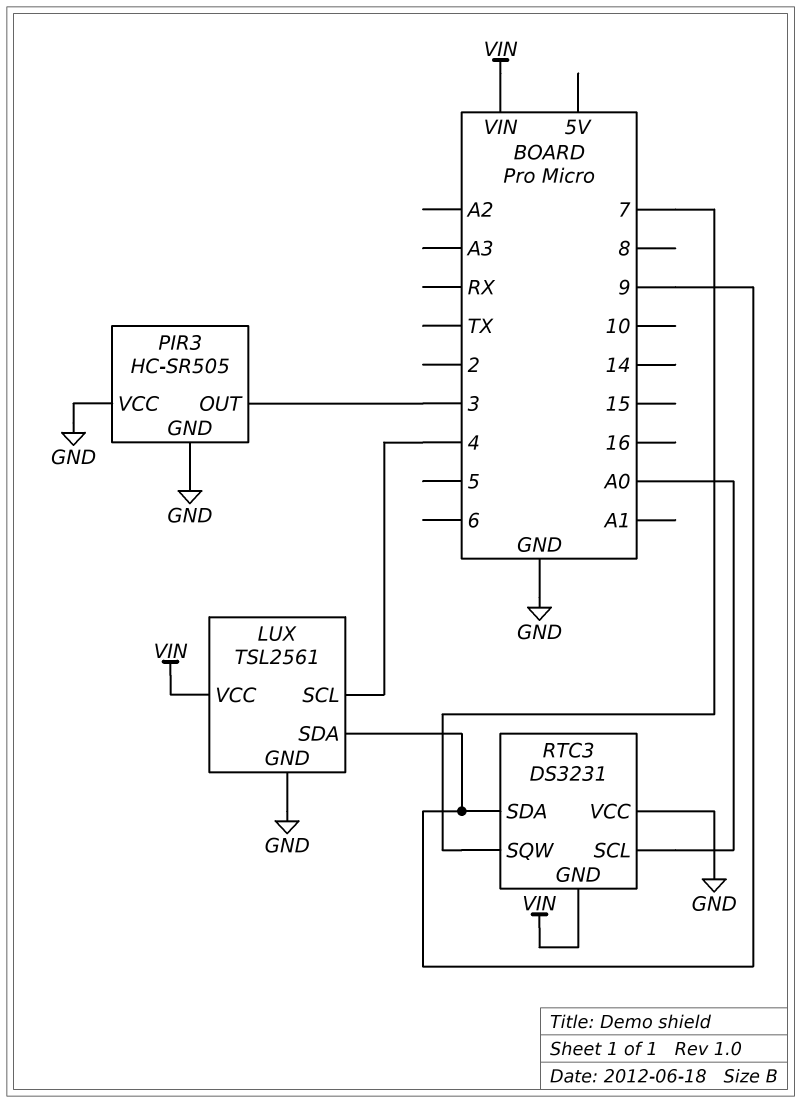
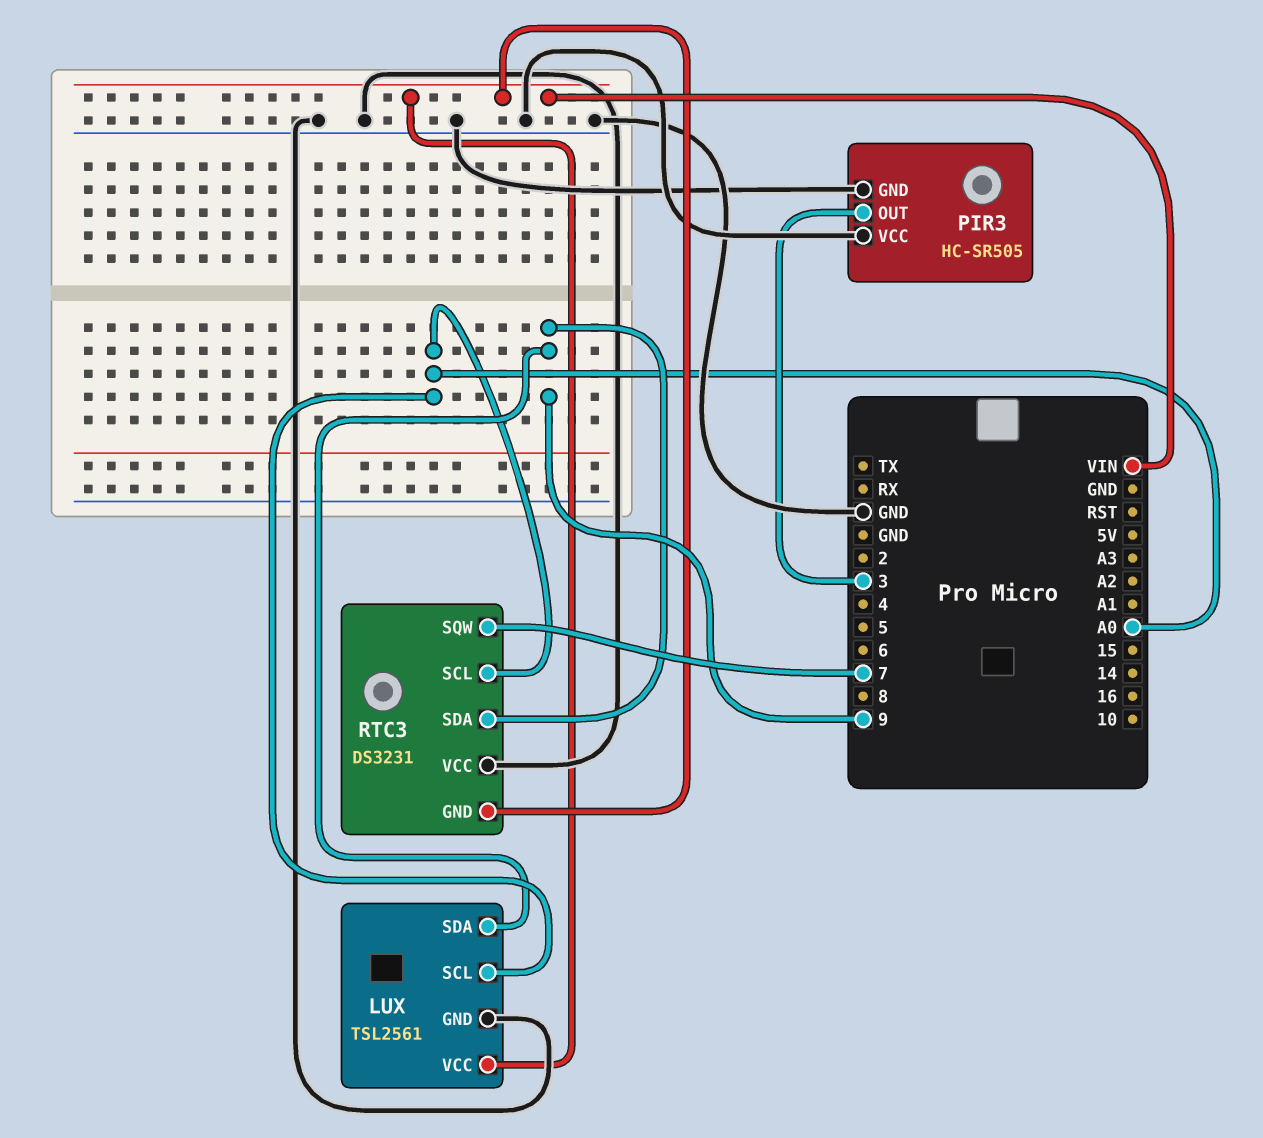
LUX pin SCL: 4 -> A0

